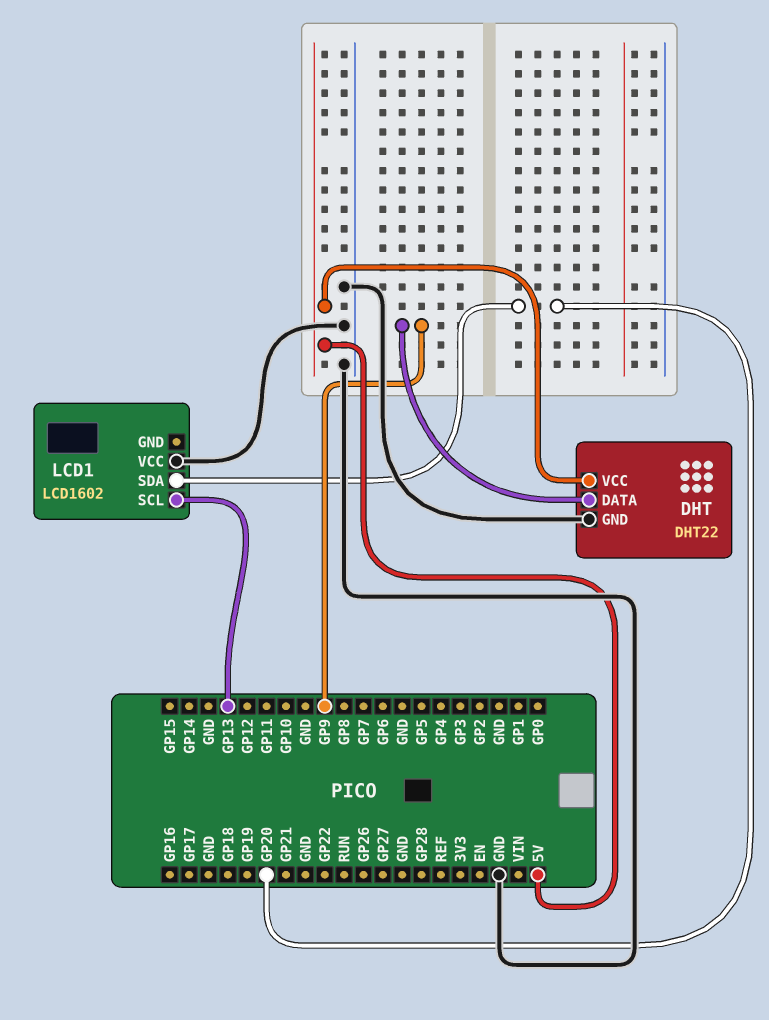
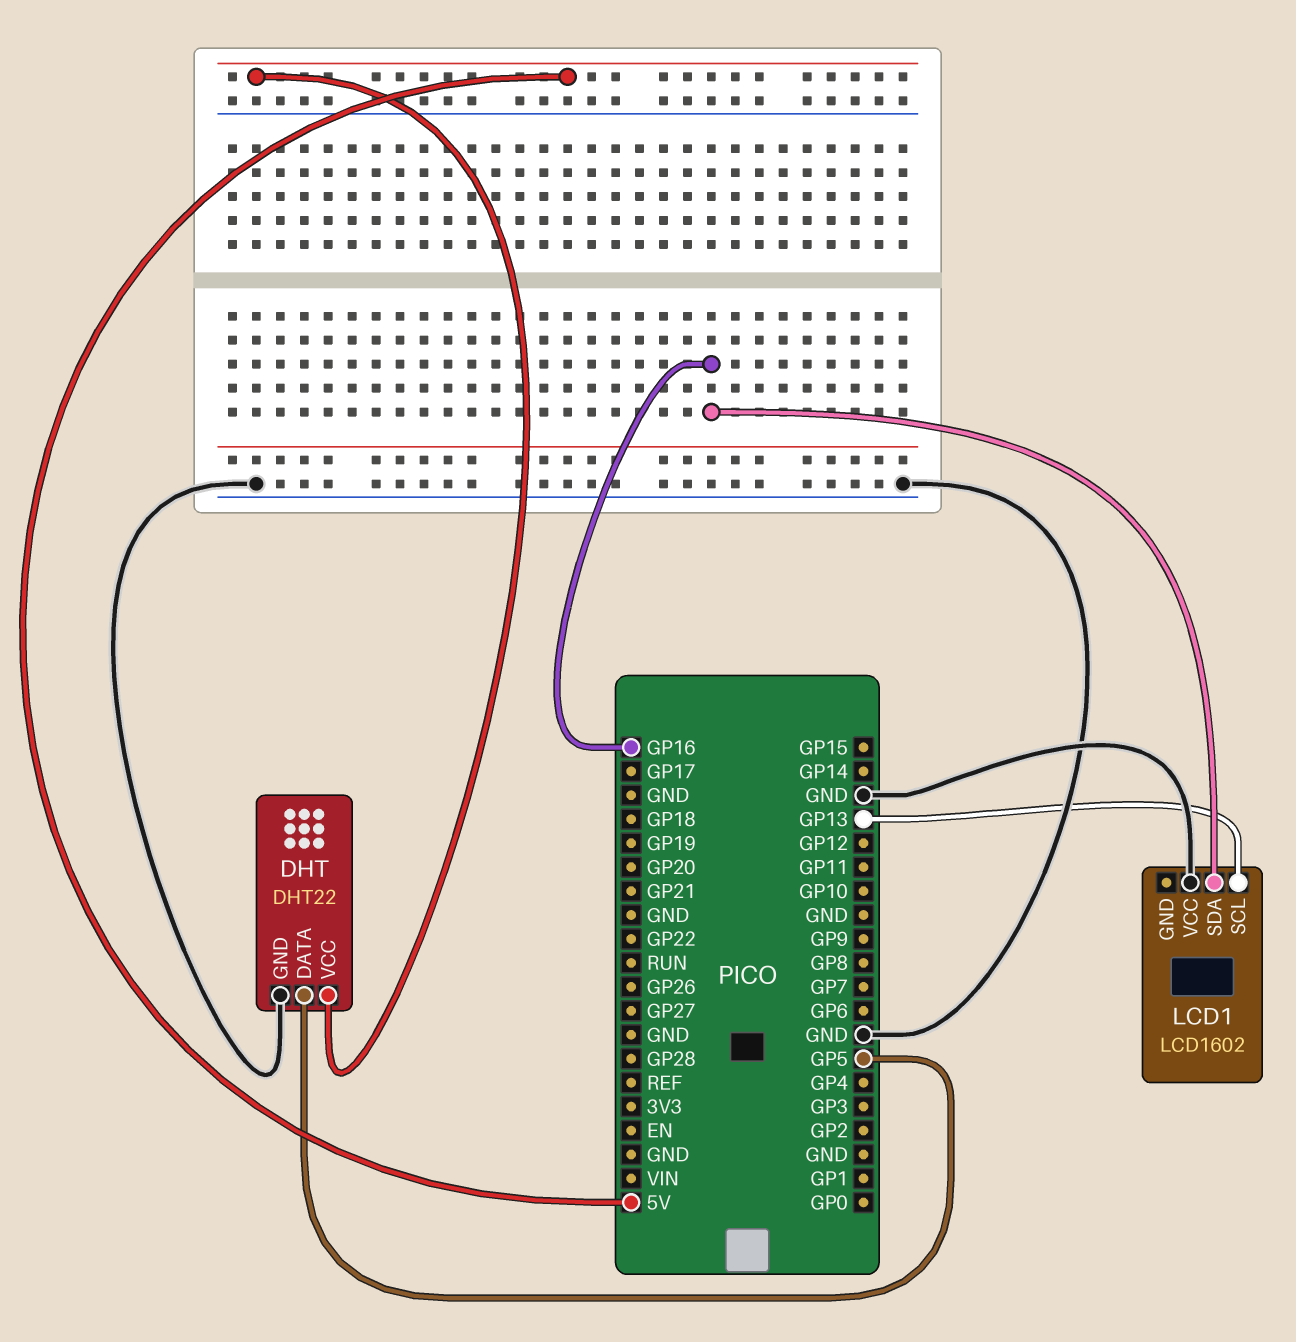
DHT pin DATA: GP9 -> GP5
LCD1 pin SDA: GP20 -> GP16

